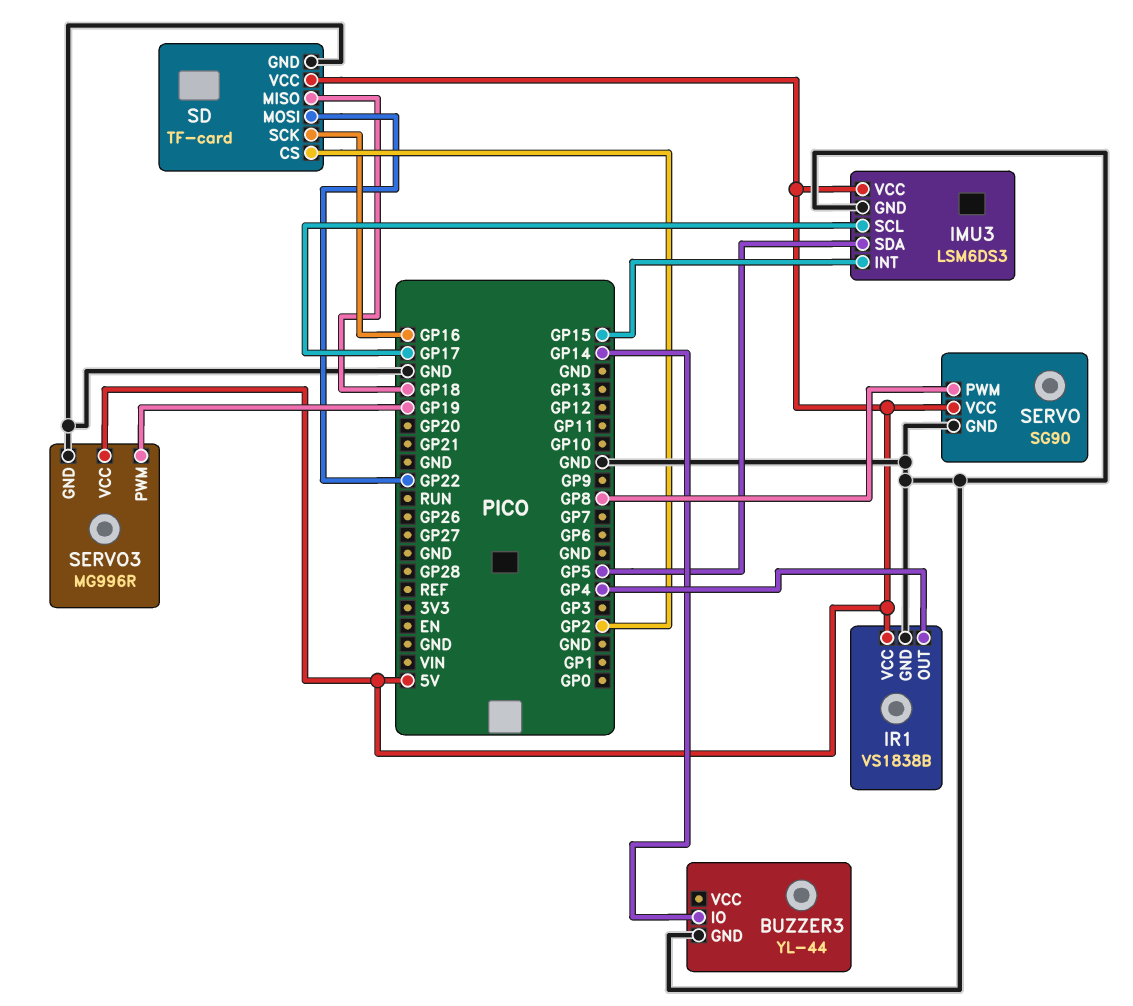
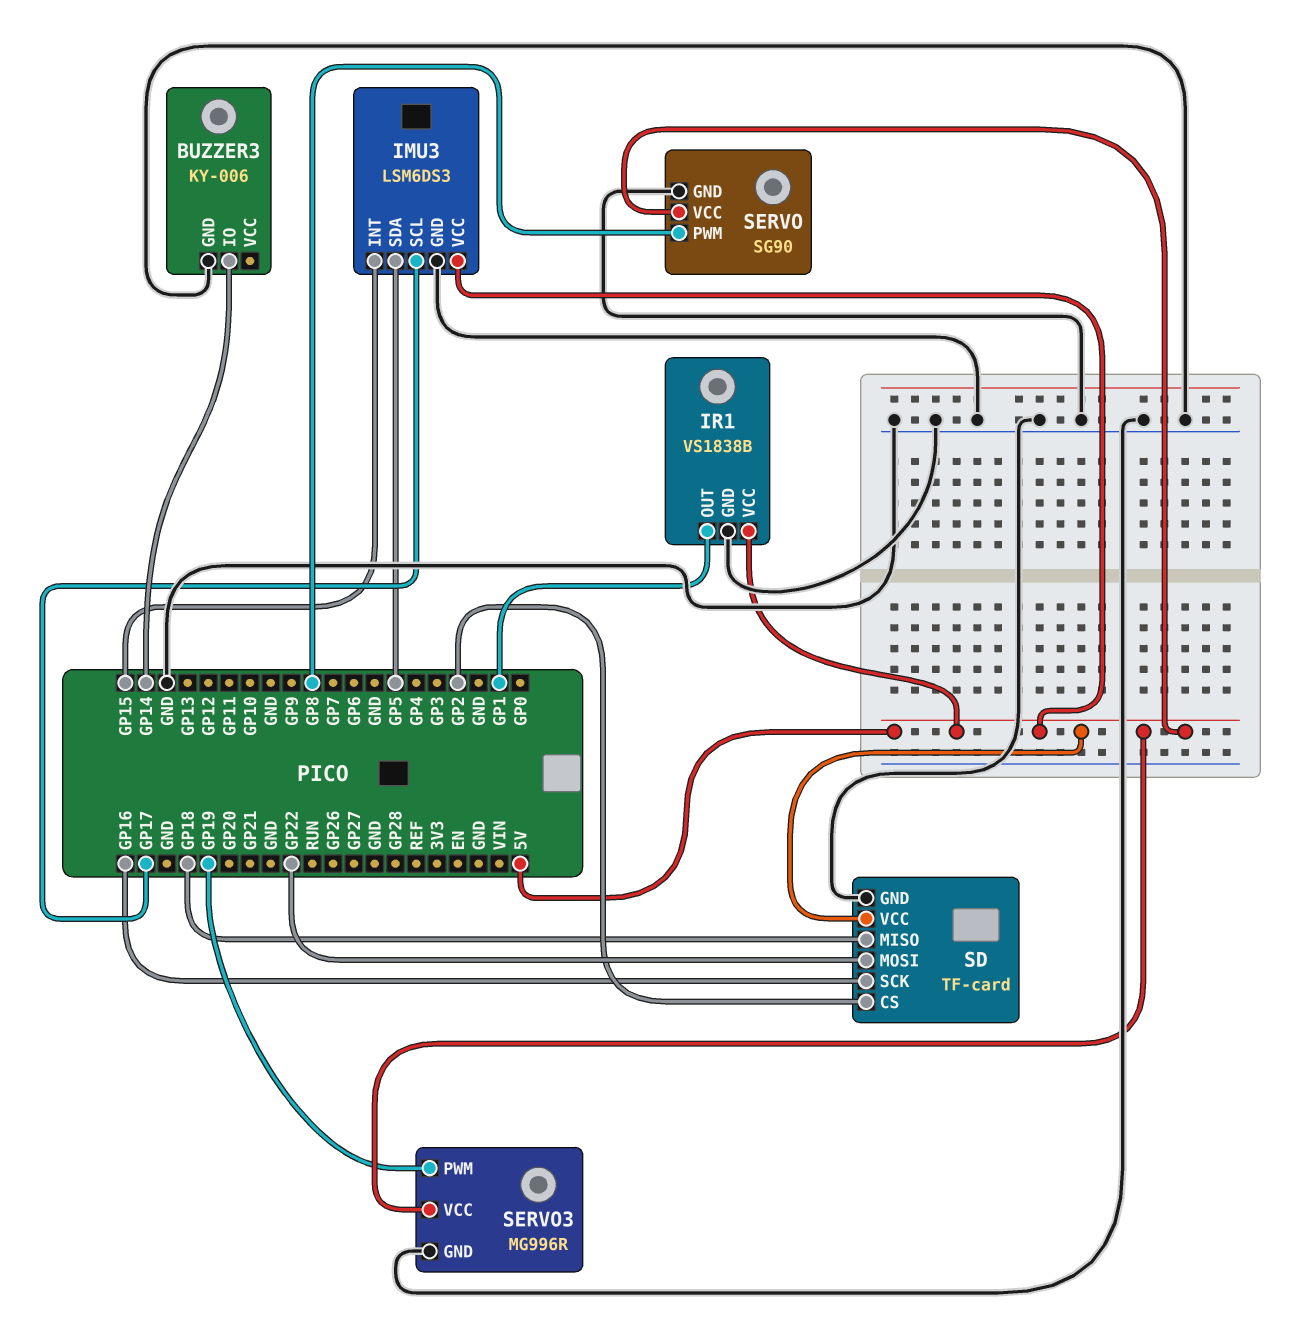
BUZZER3: YL-44 -> KY-006
IR1 pin OUT: GP4 -> GP1

